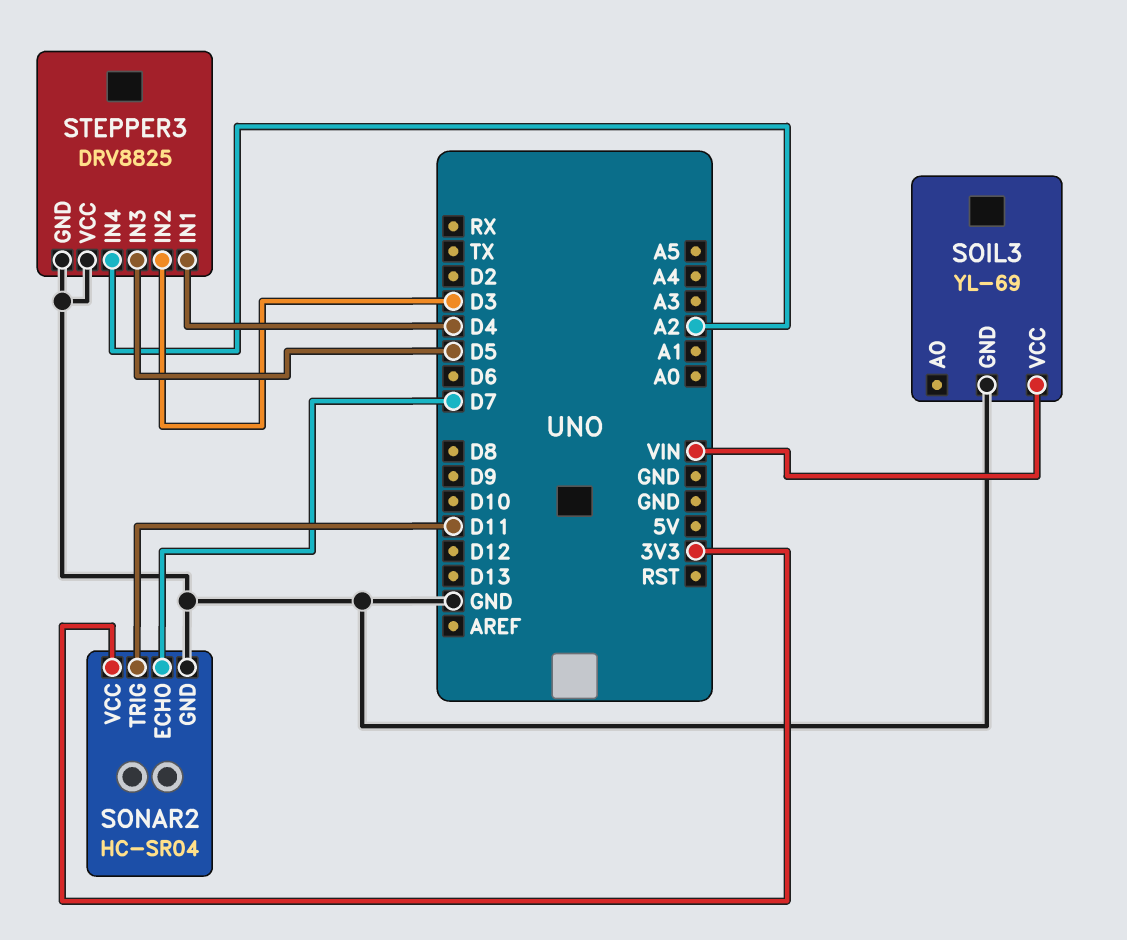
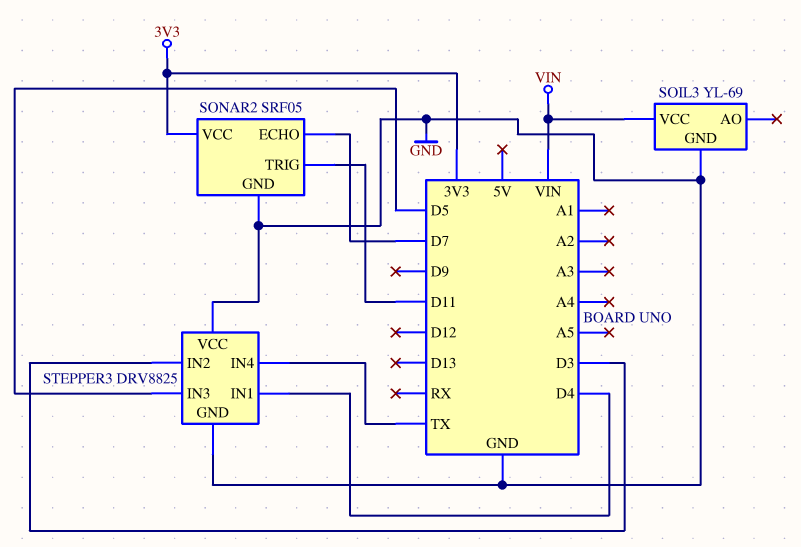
SONAR2: HC-SR04 -> SRF05
STEPPER3 pin IN4: A2 -> TX

